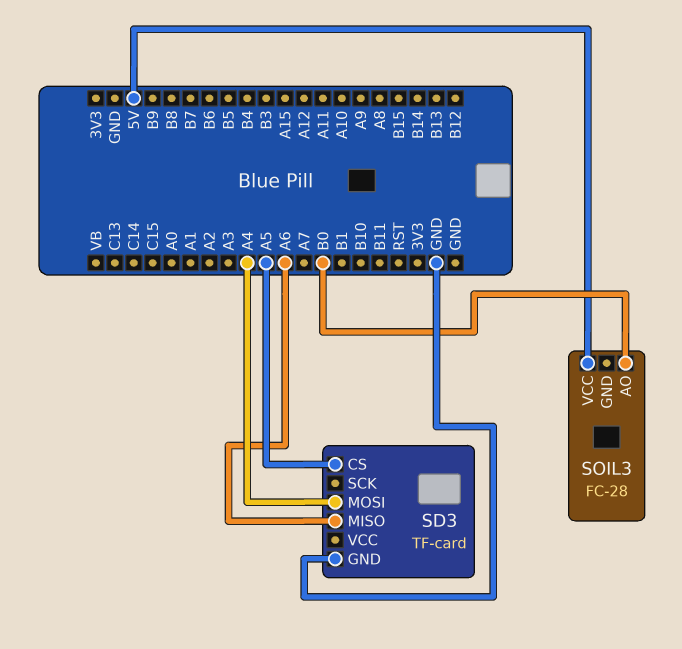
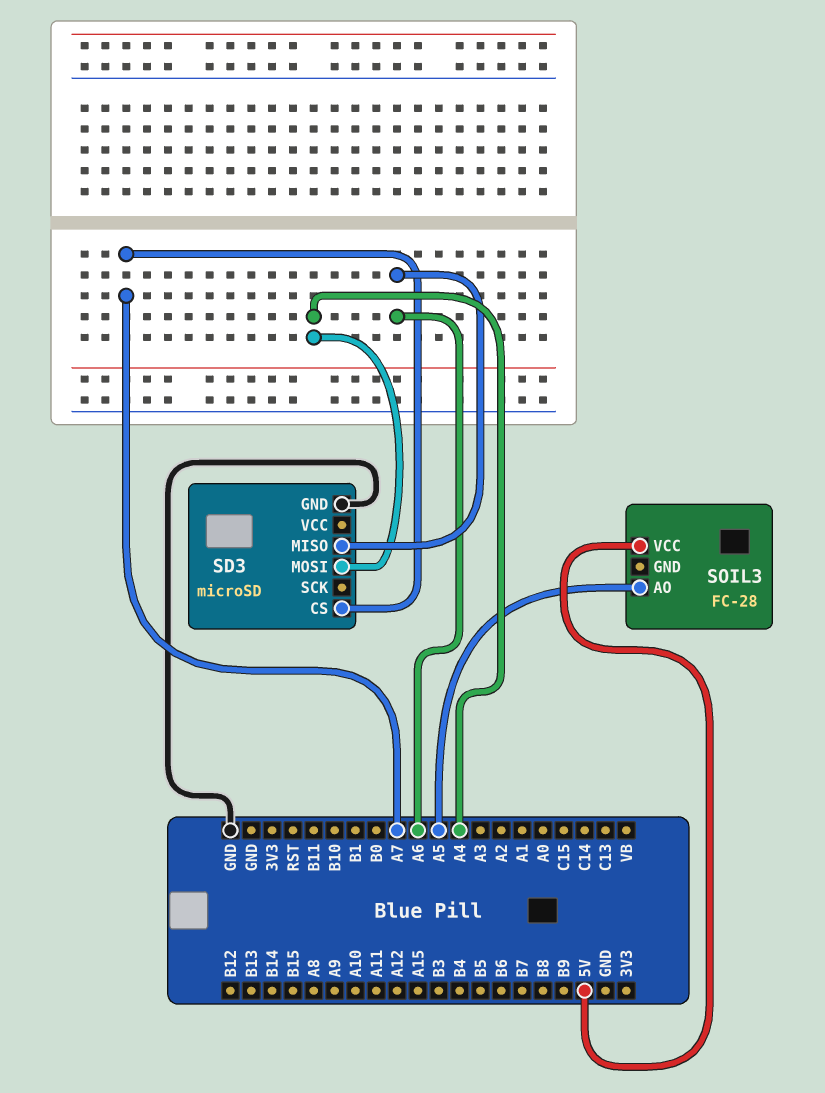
SD3: TF-card -> microSD
SD3 pin CS: A5 -> A7
SOIL3 pin AO: B0 -> A5

